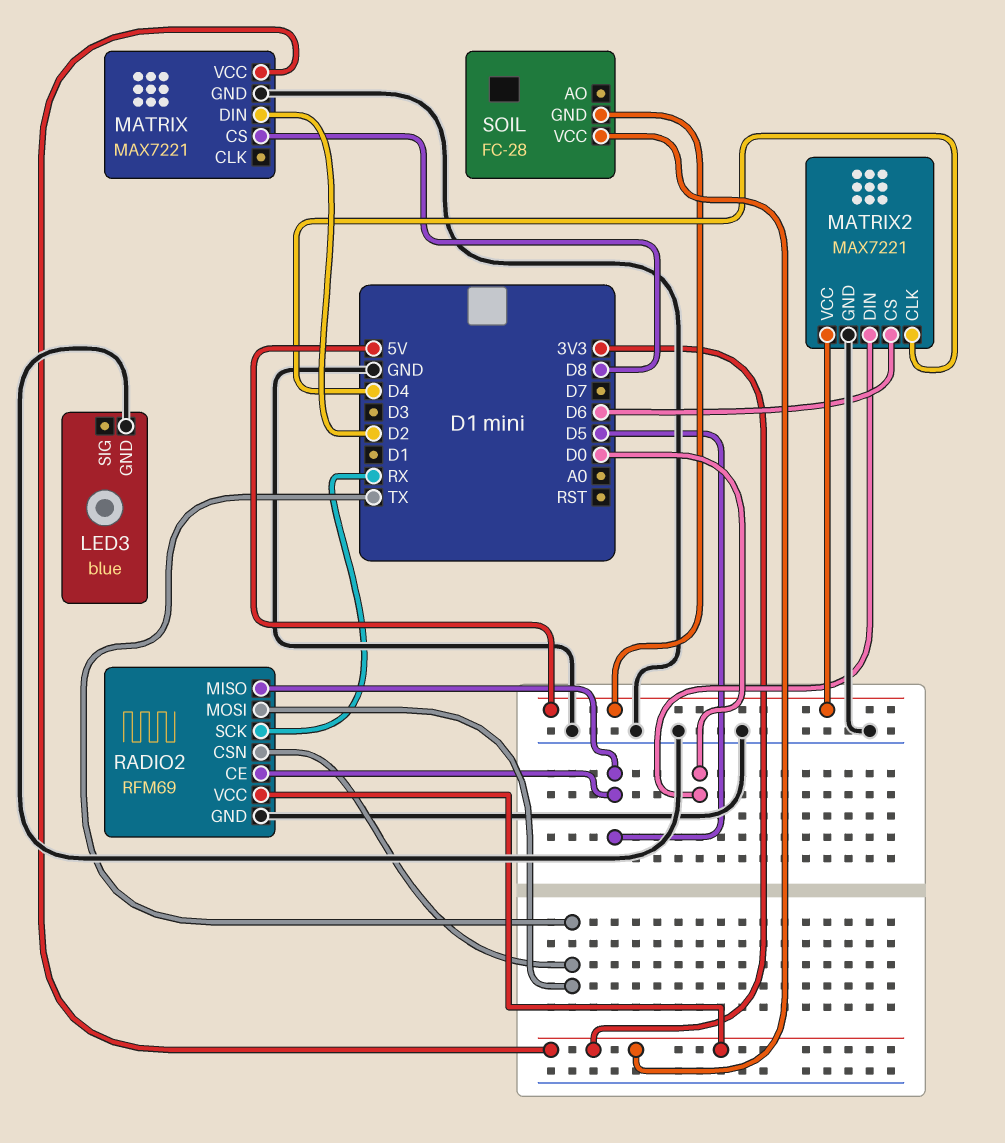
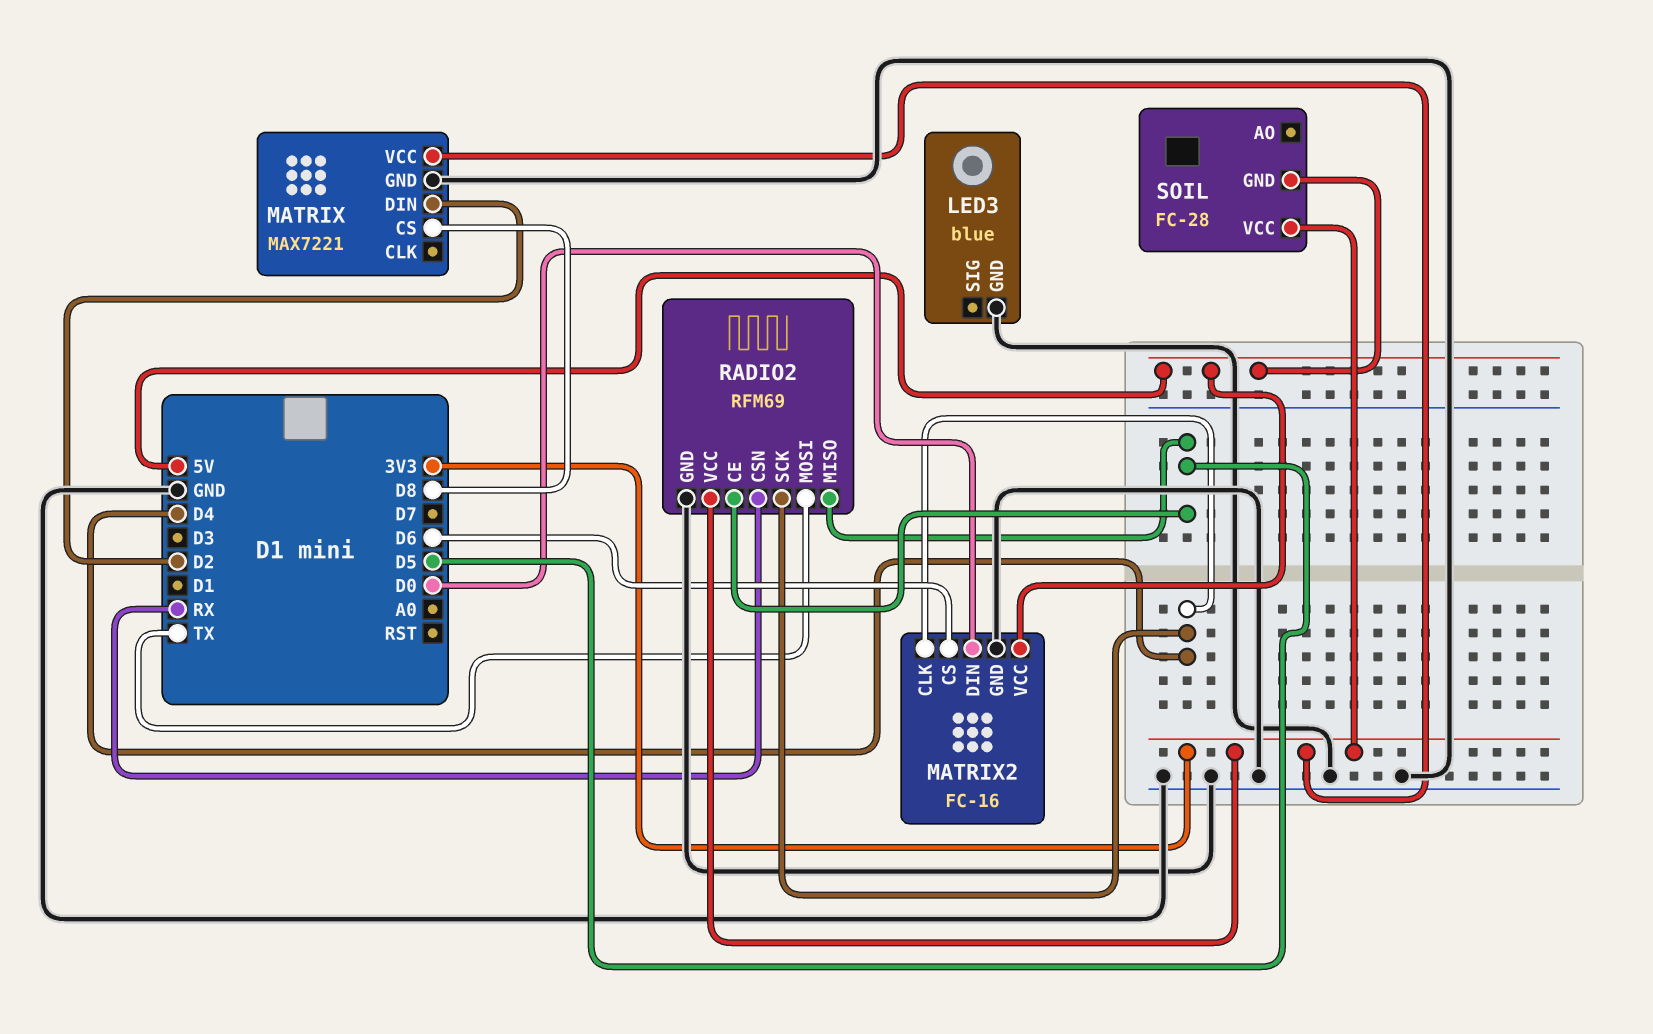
MATRIX2: MAX7221 -> FC-16
RADIO2 pin CSN: TX -> RX
RADIO2 pin SCK: RX -> D4

